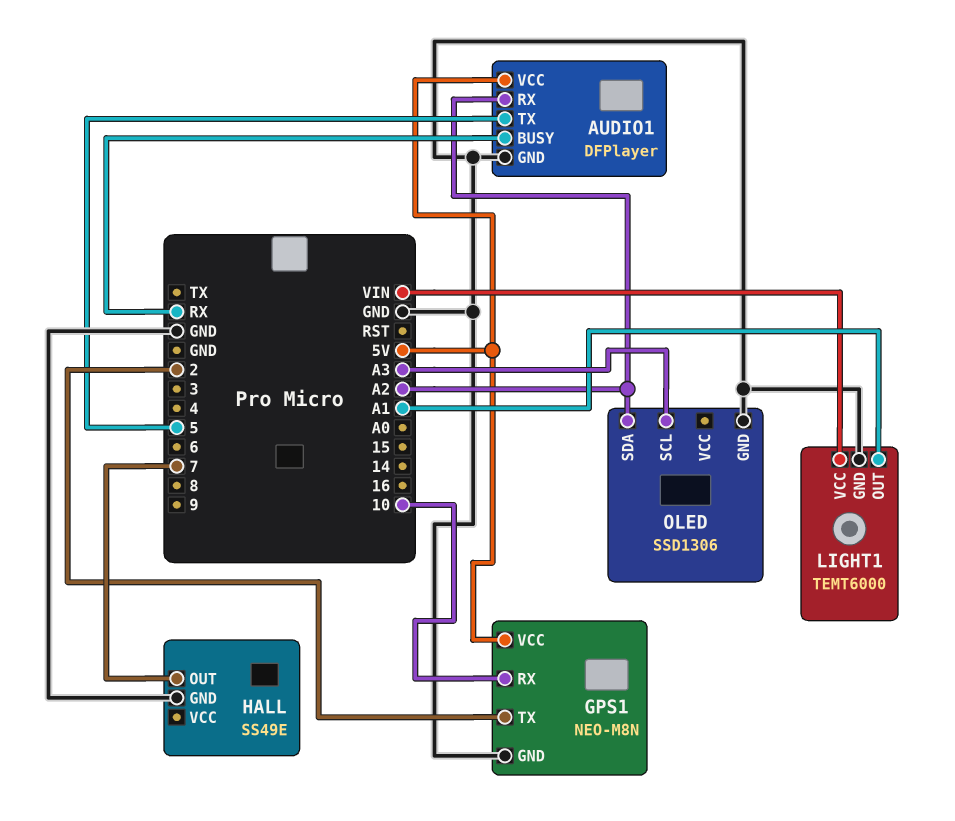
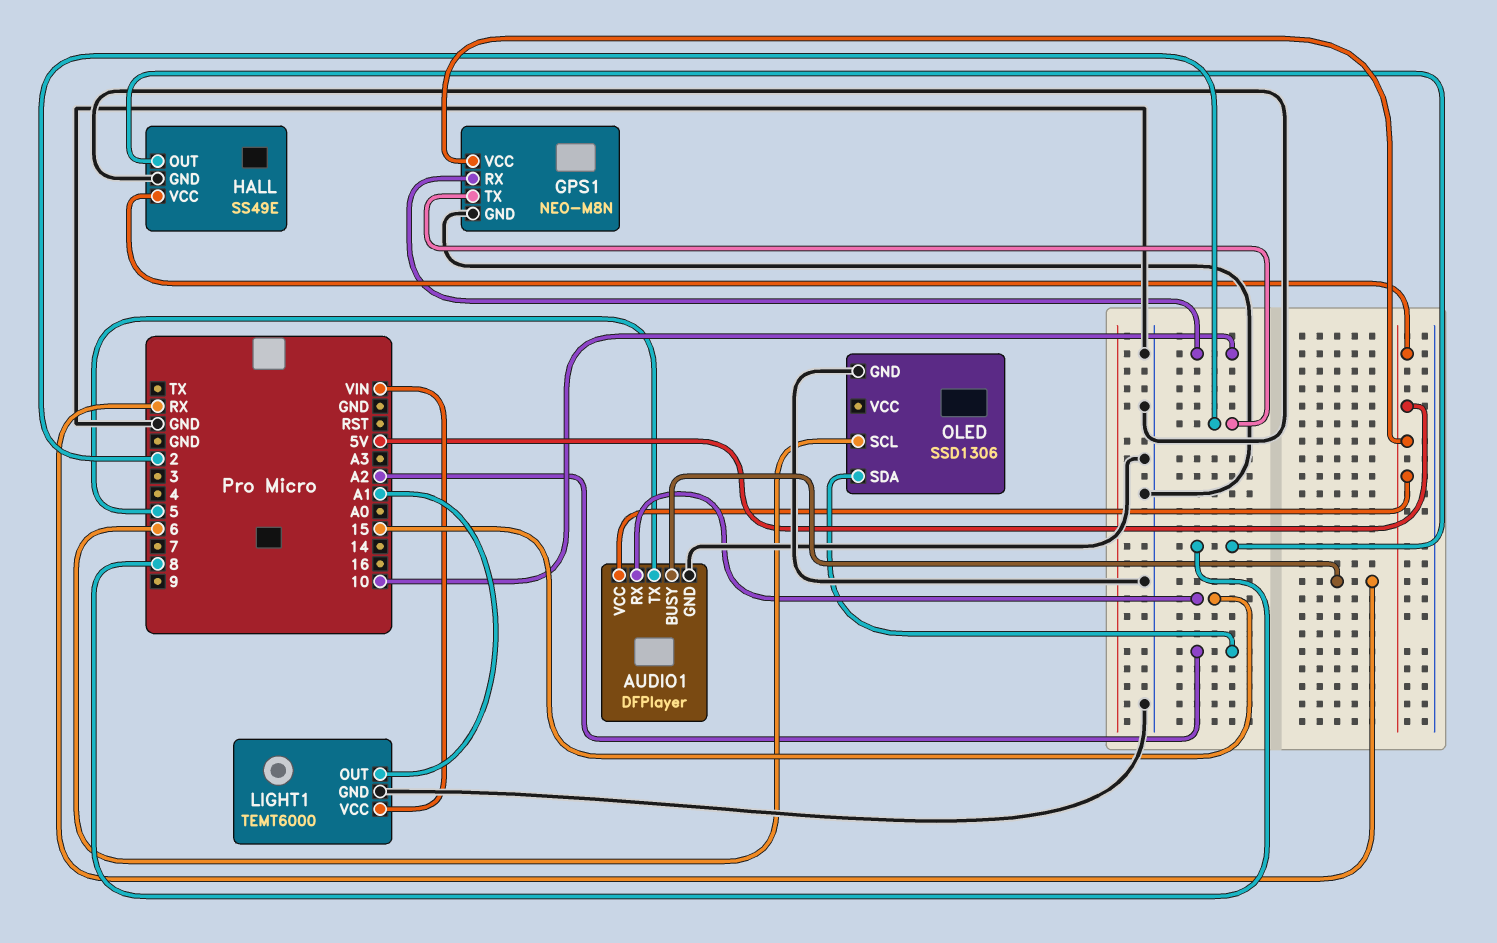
AUDIO1 pin RX: A2 -> 15
HALL pin OUT: 7 -> 8
HALL pin VCC: none -> 5V
OLED pin SCL: A3 -> 6

